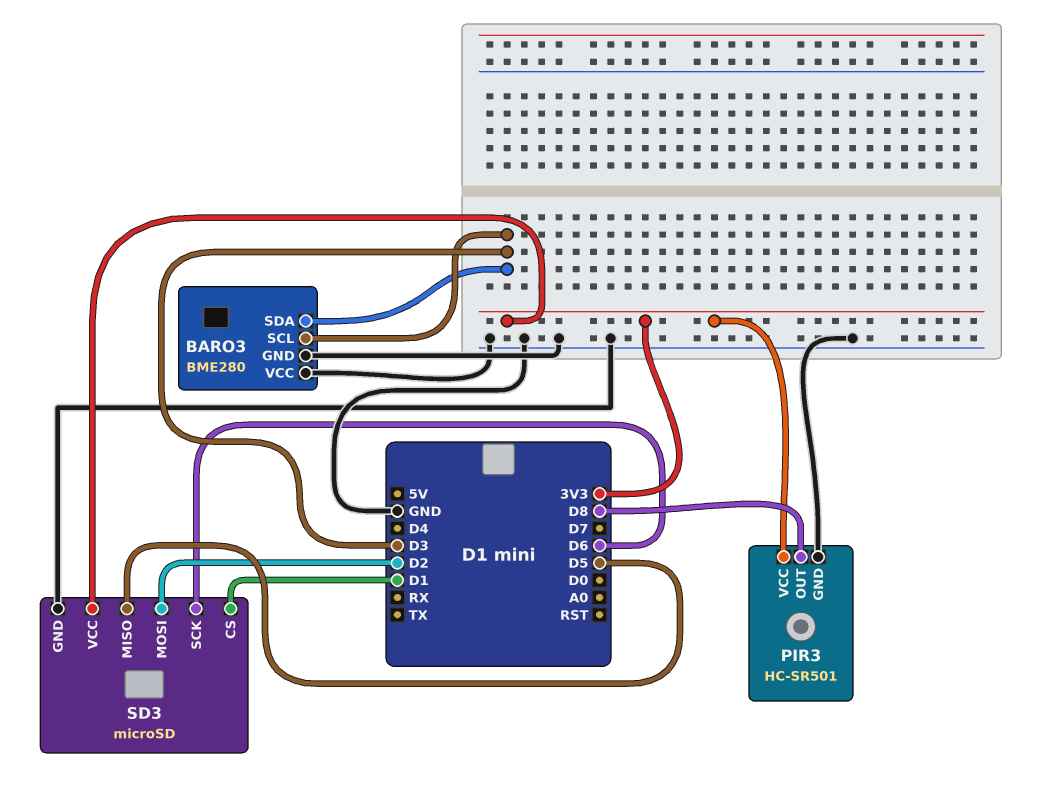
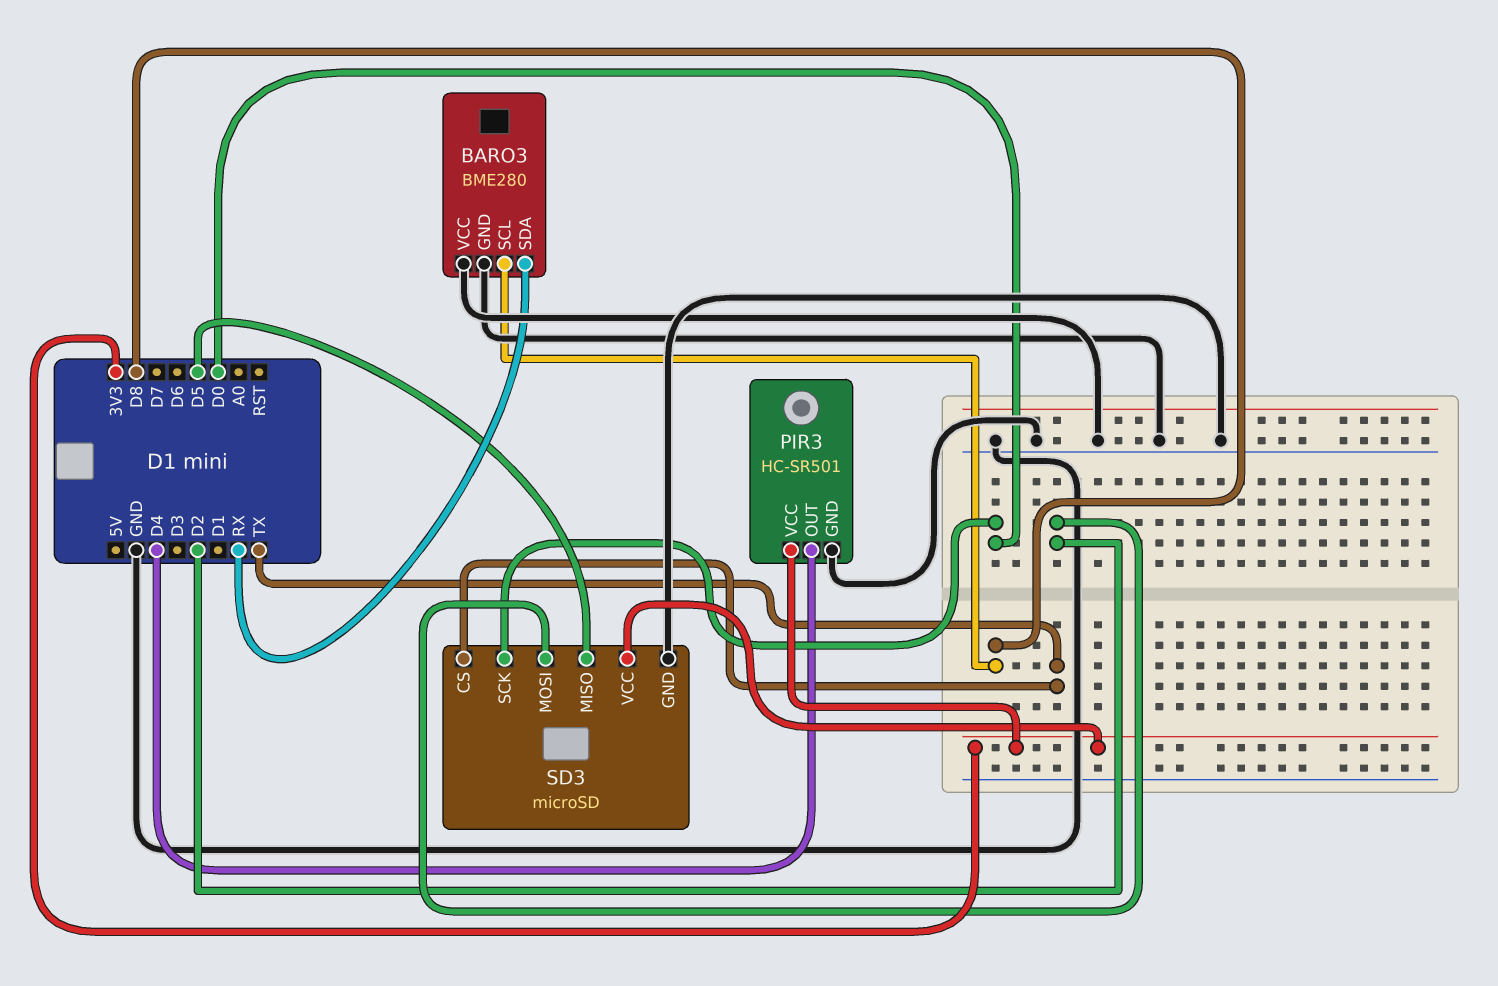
BARO3 pin SCL: D3 -> D8
BARO3 pin SDA: D3 -> RX
PIR3 pin OUT: D8 -> D4
SD3 pin CS: D1 -> TX
SD3 pin SCK: D6 -> D0

